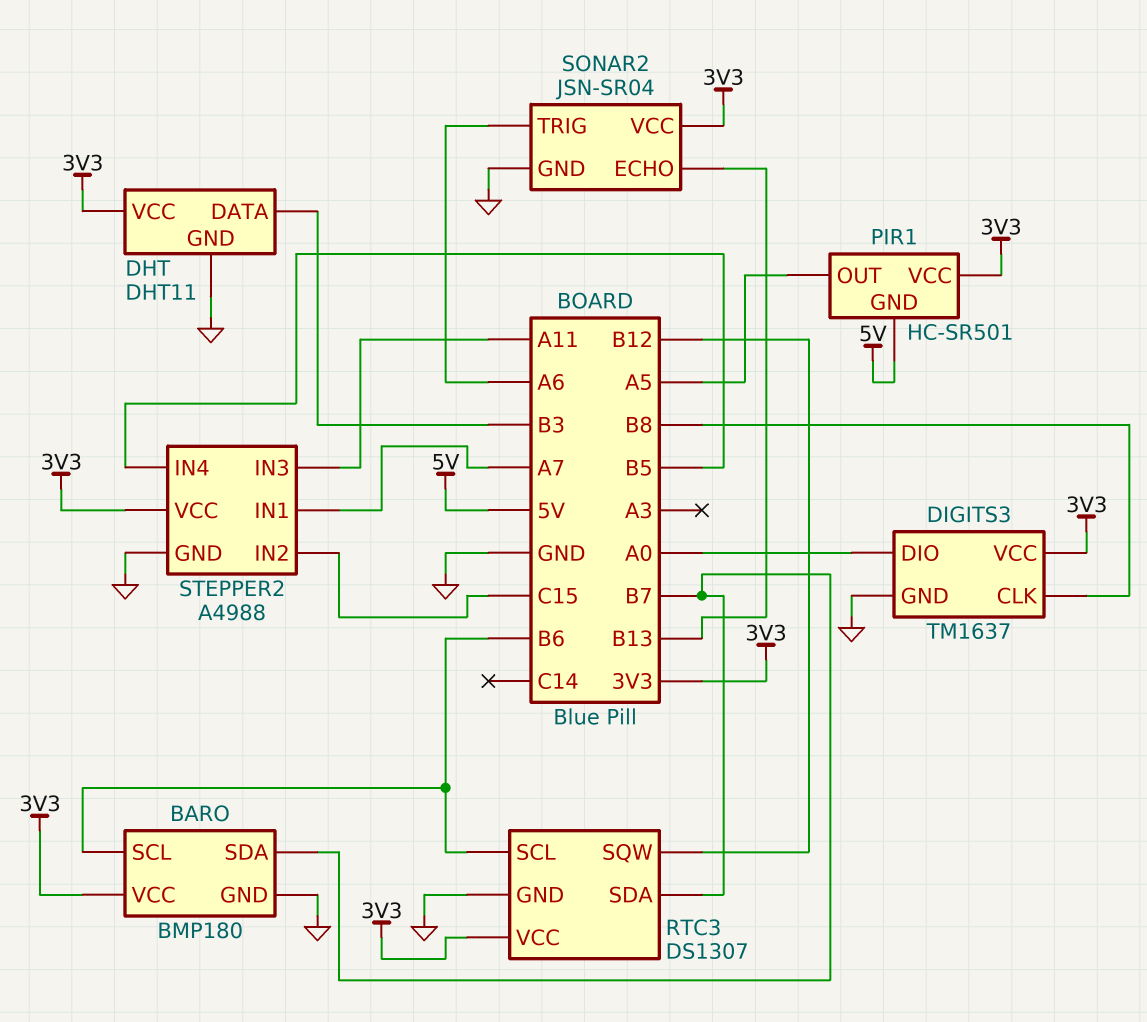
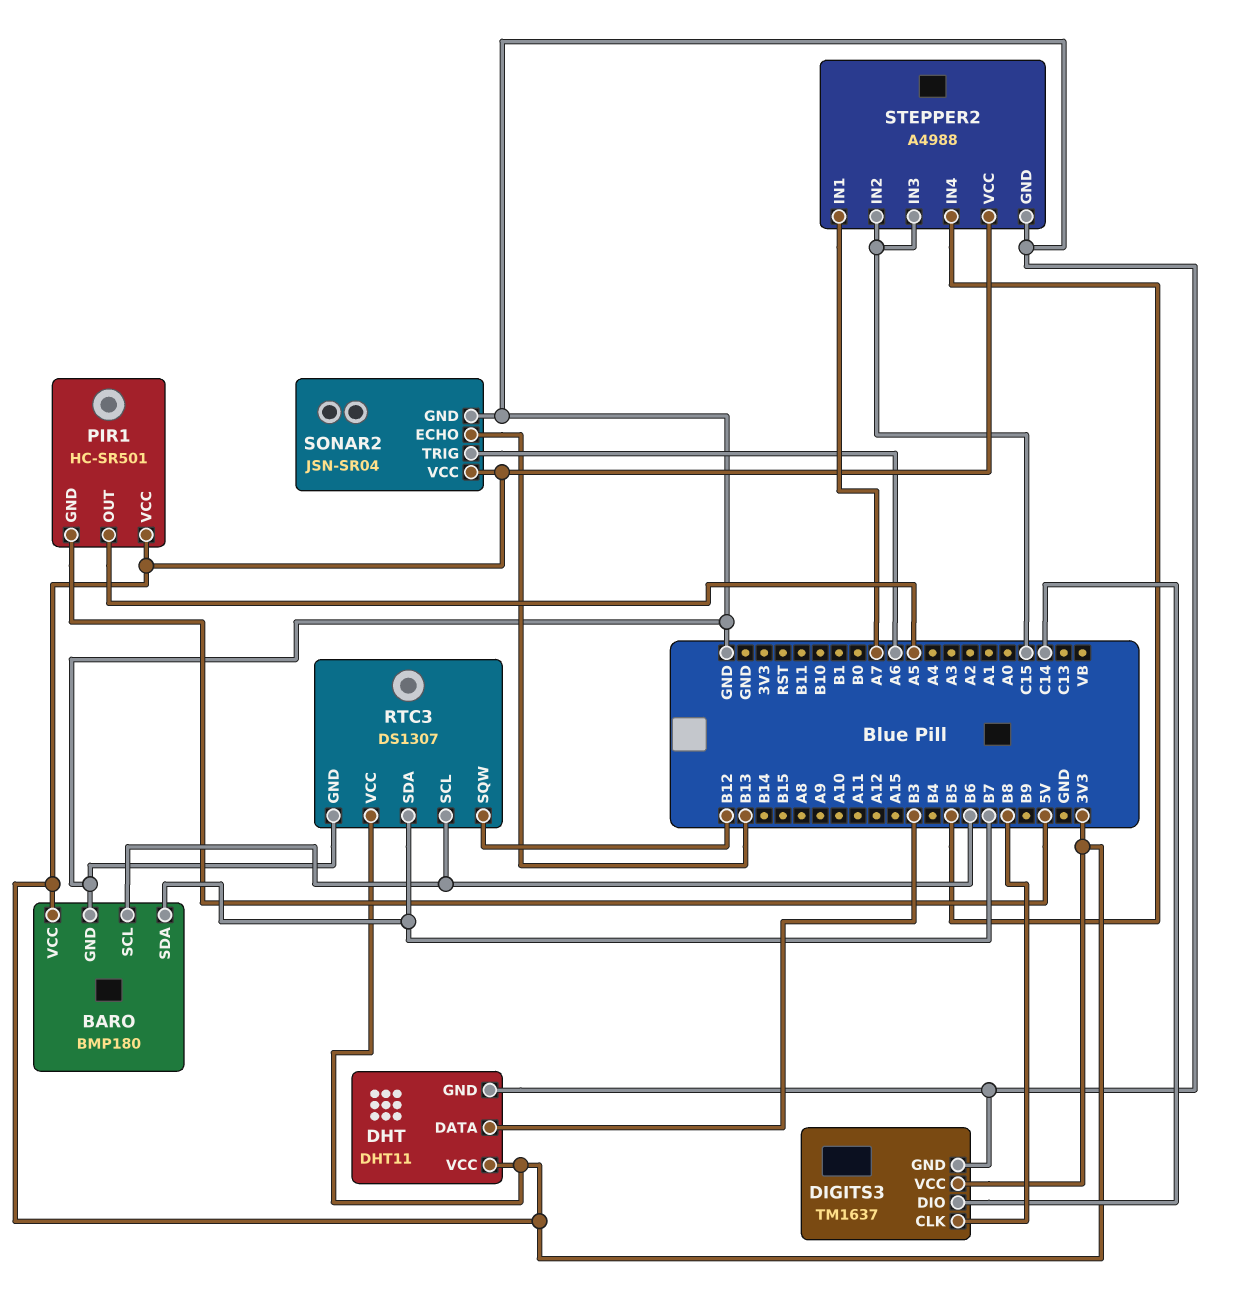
DIGITS3 pin DIO: A0 -> C14
STEPPER2 pin IN3: A11 -> C15

